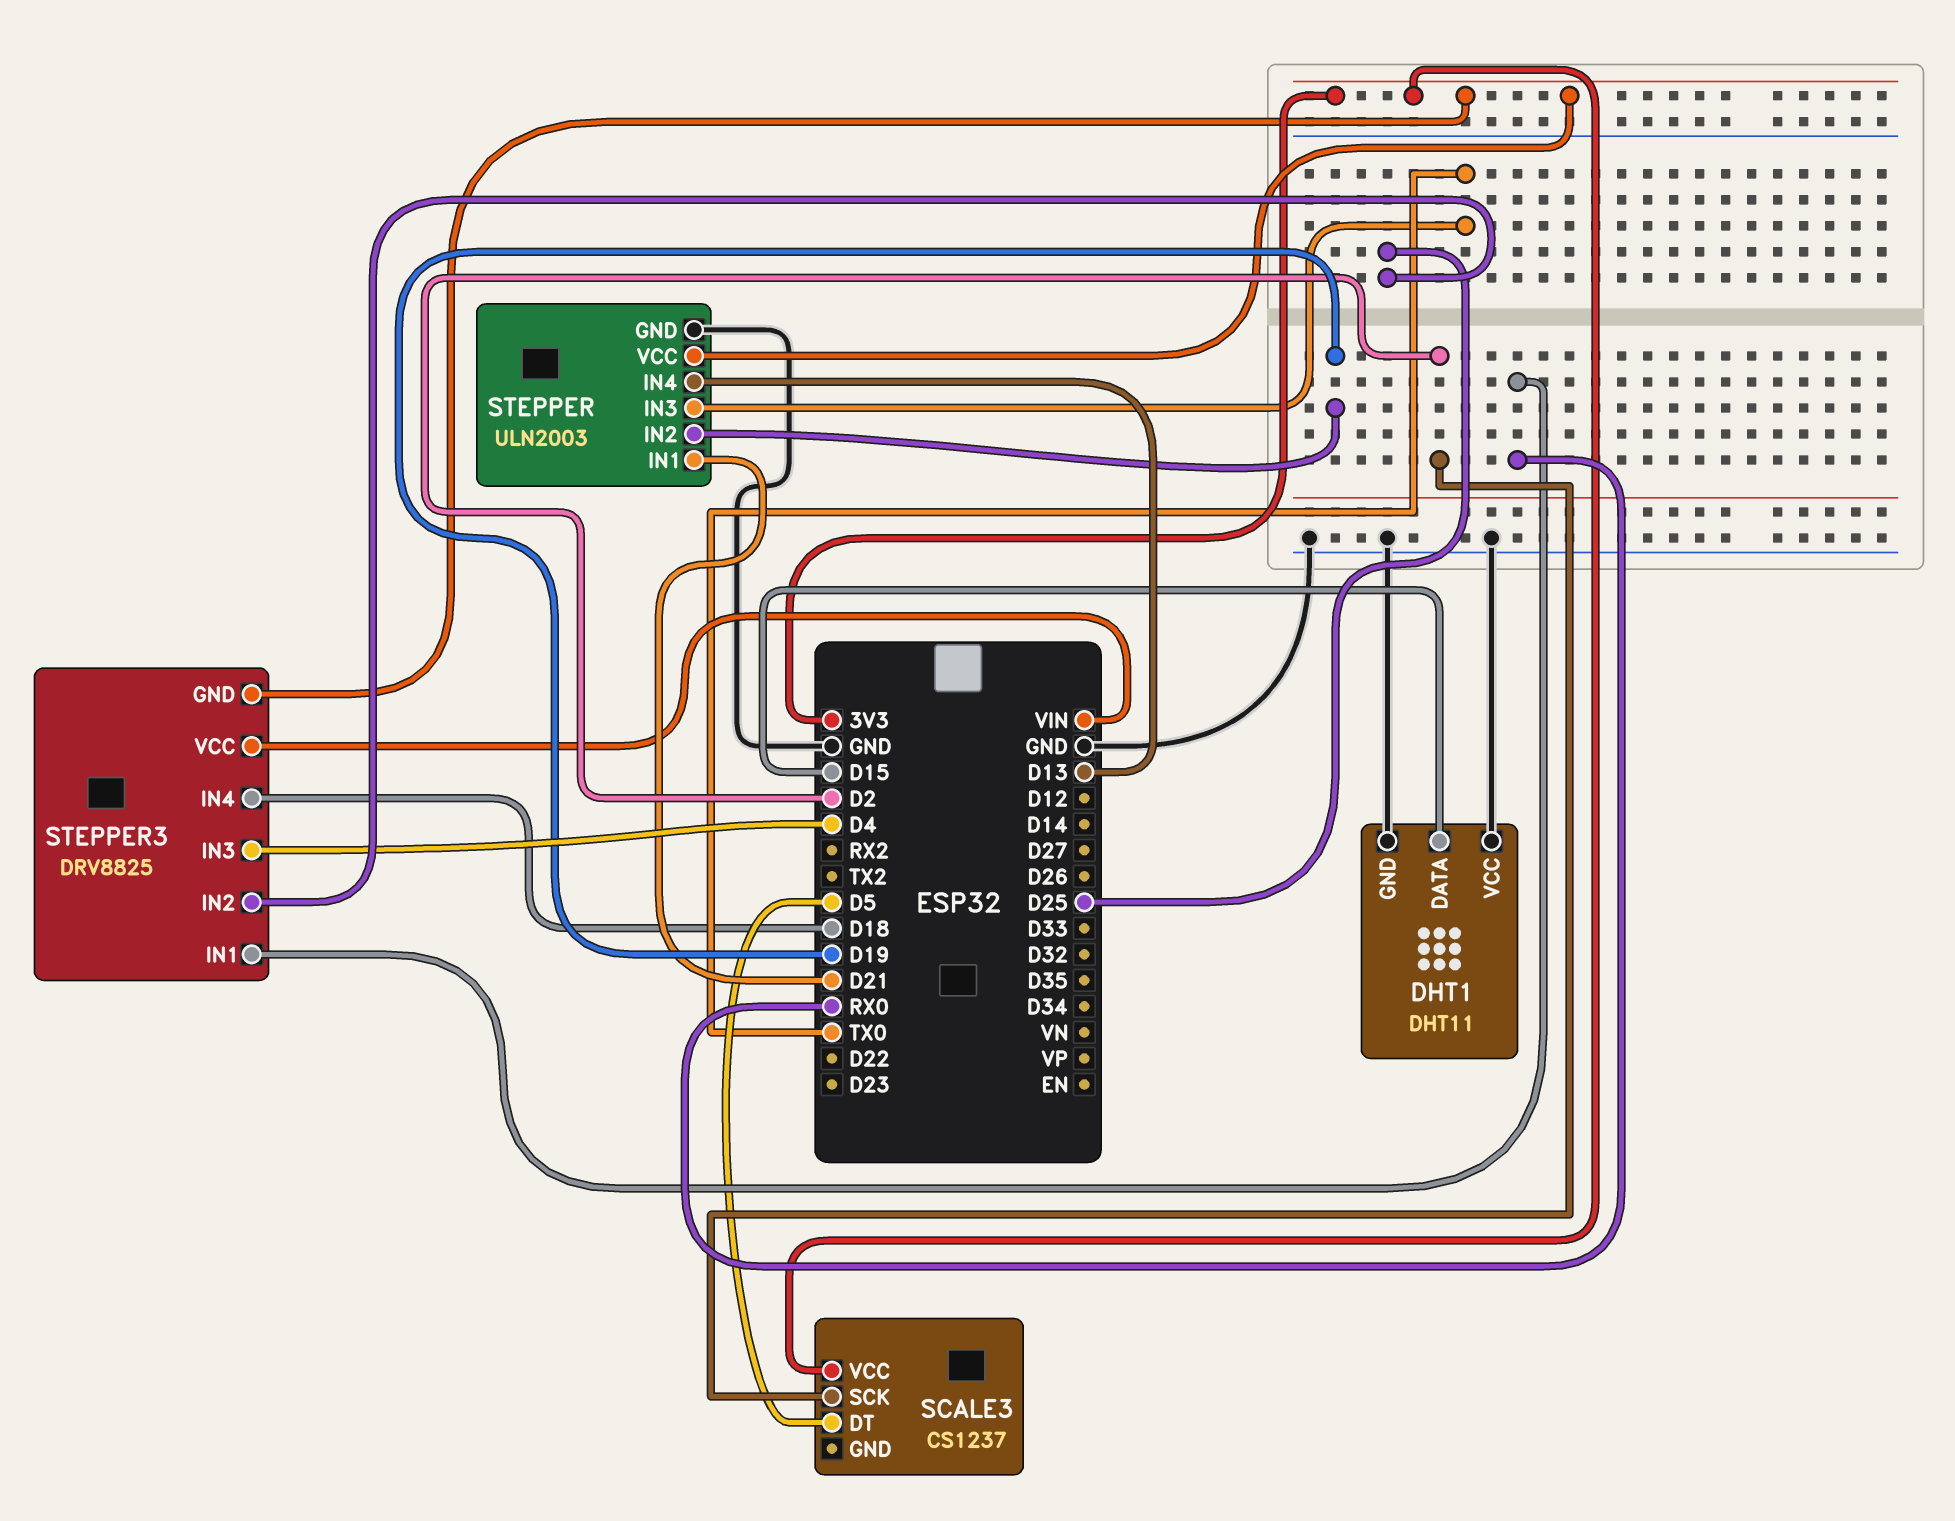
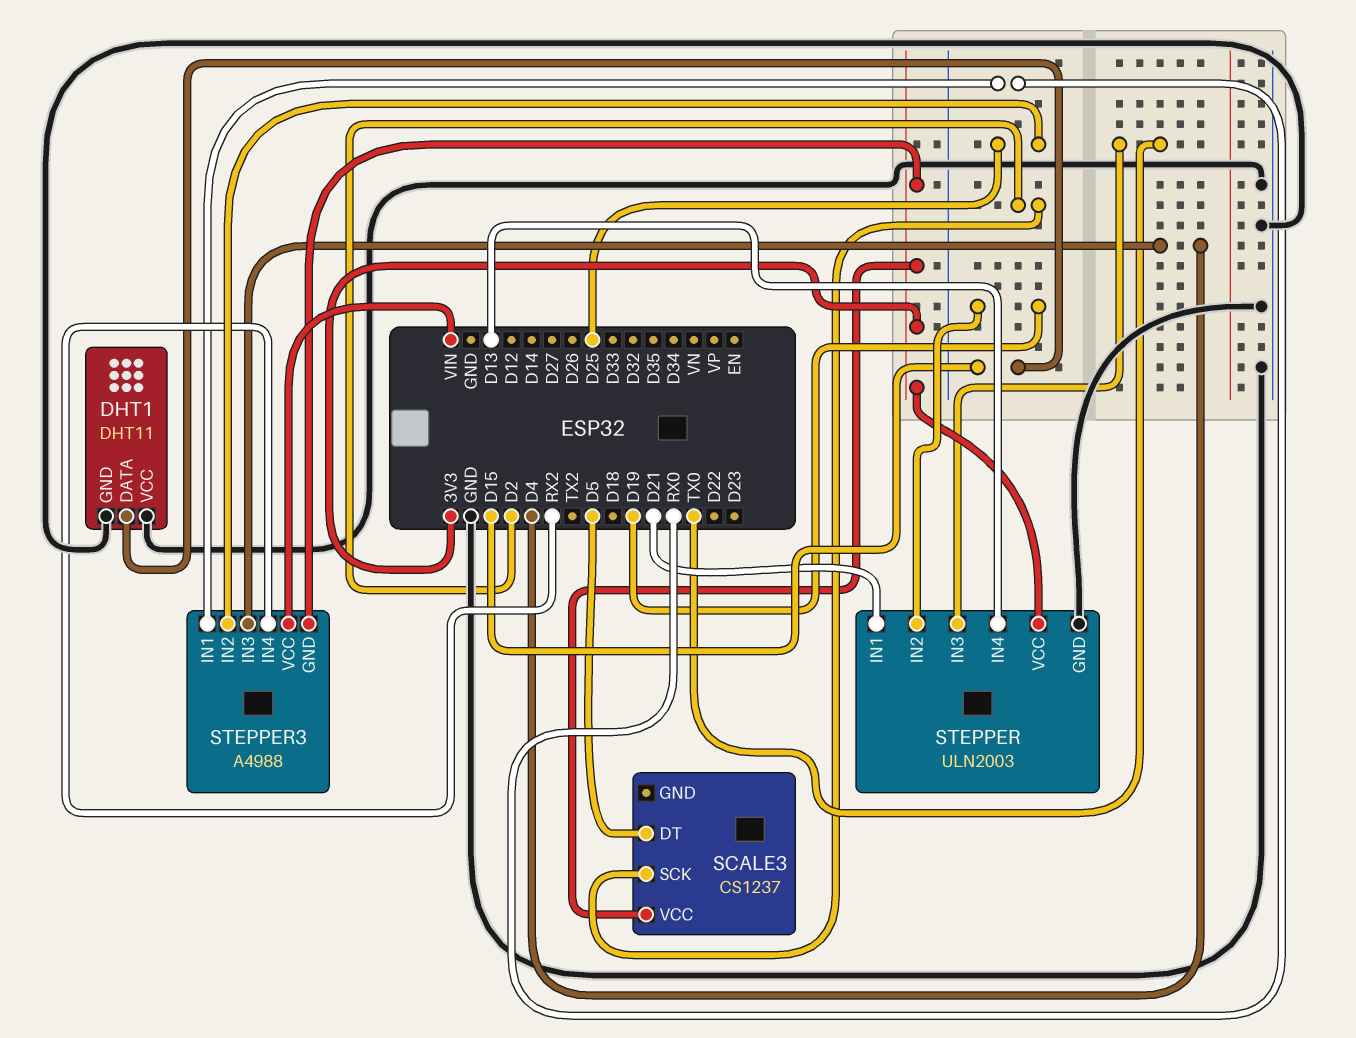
STEPPER3: DRV8825 -> A4988
STEPPER3 pin IN4: D18 -> RX2

